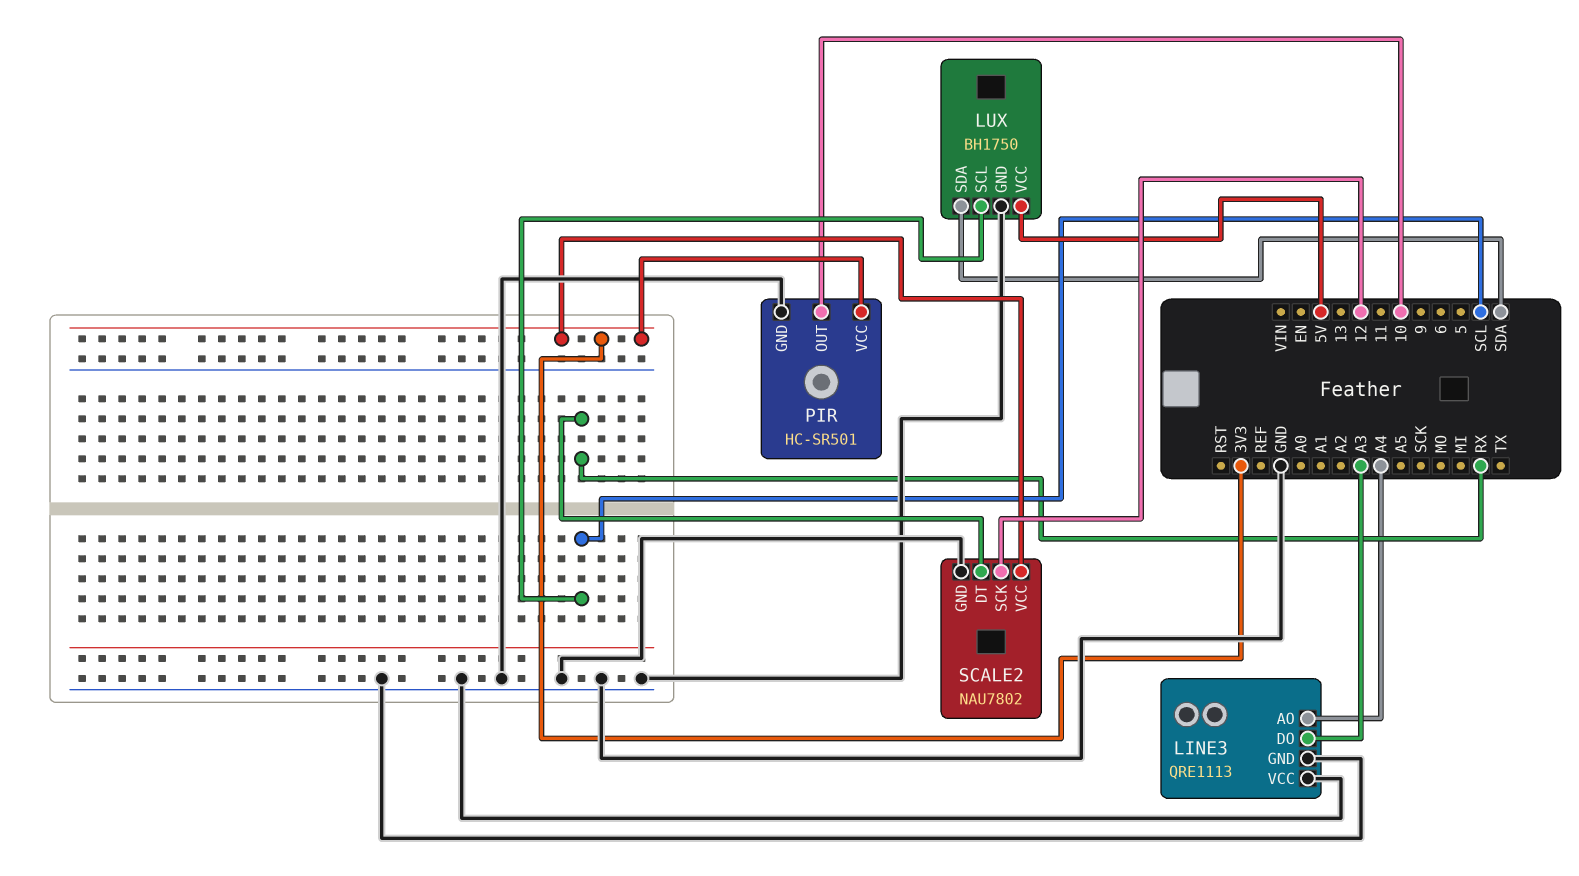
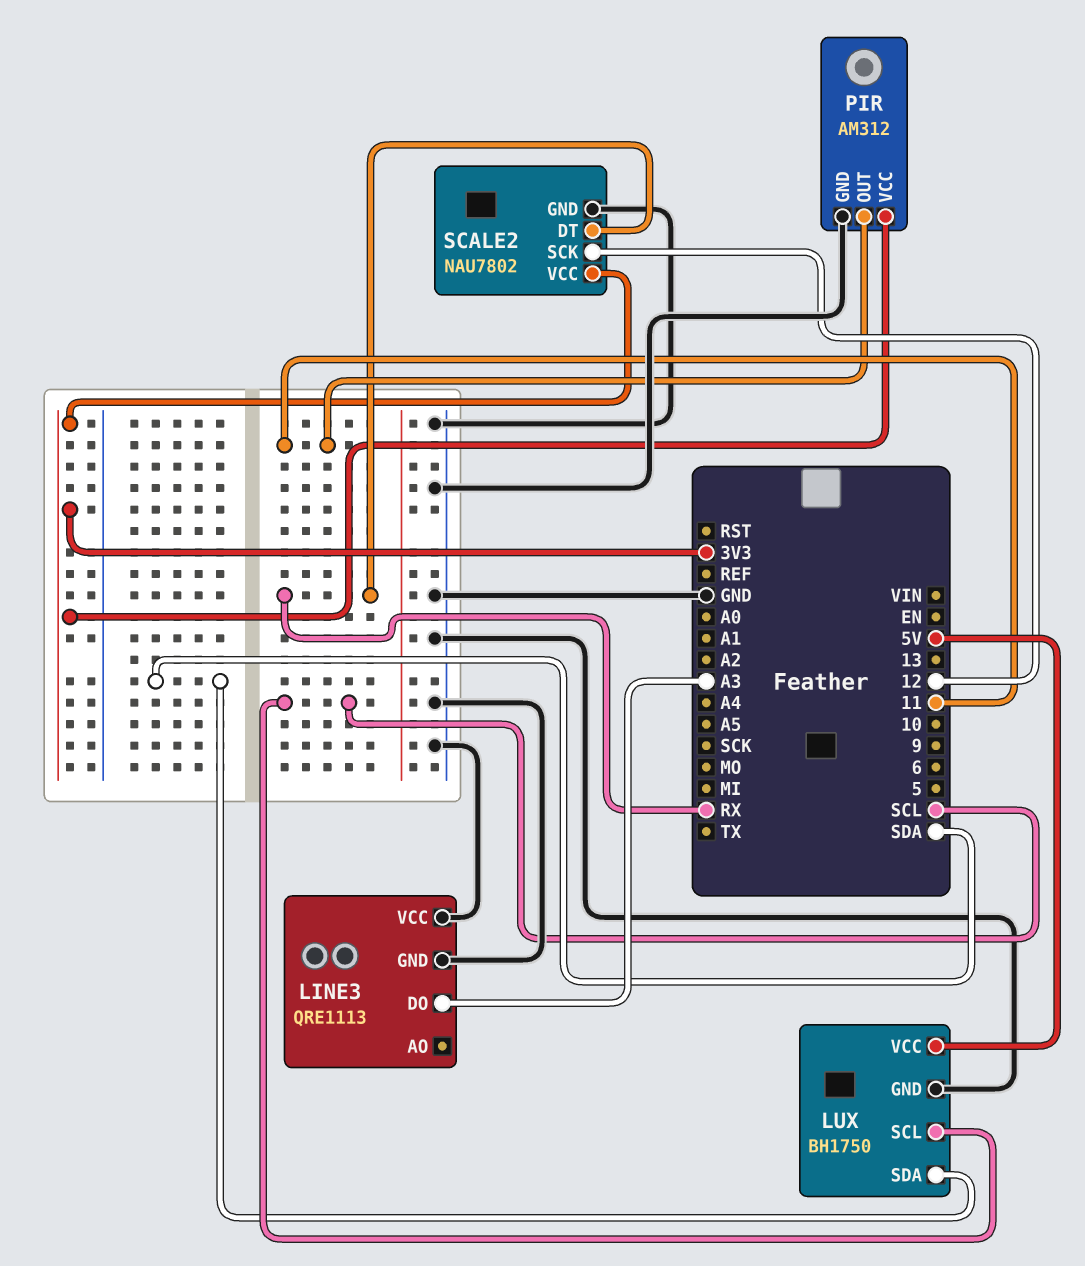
LINE3 pin AO: A4 -> none
PIR: HC-SR501 -> AM312
PIR pin OUT: 10 -> 11

